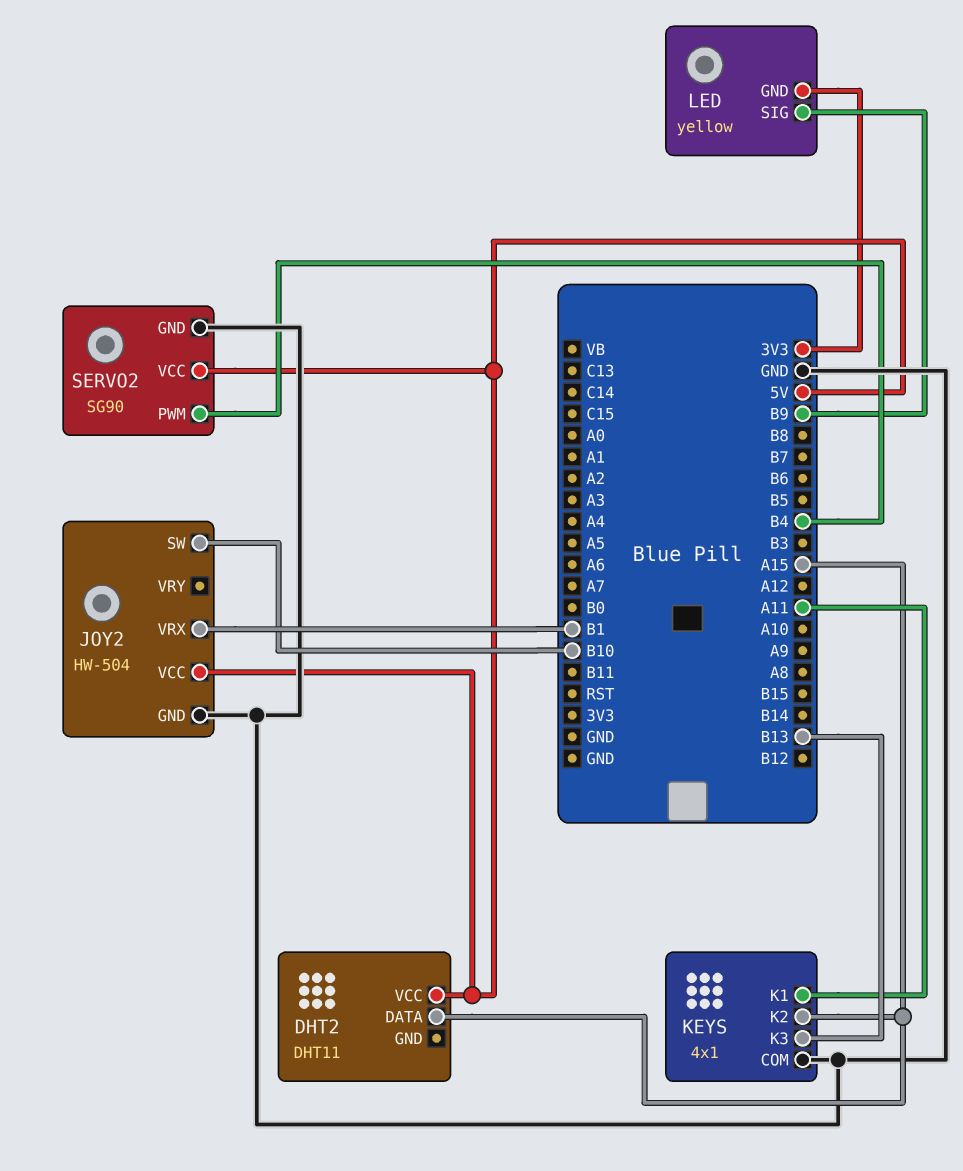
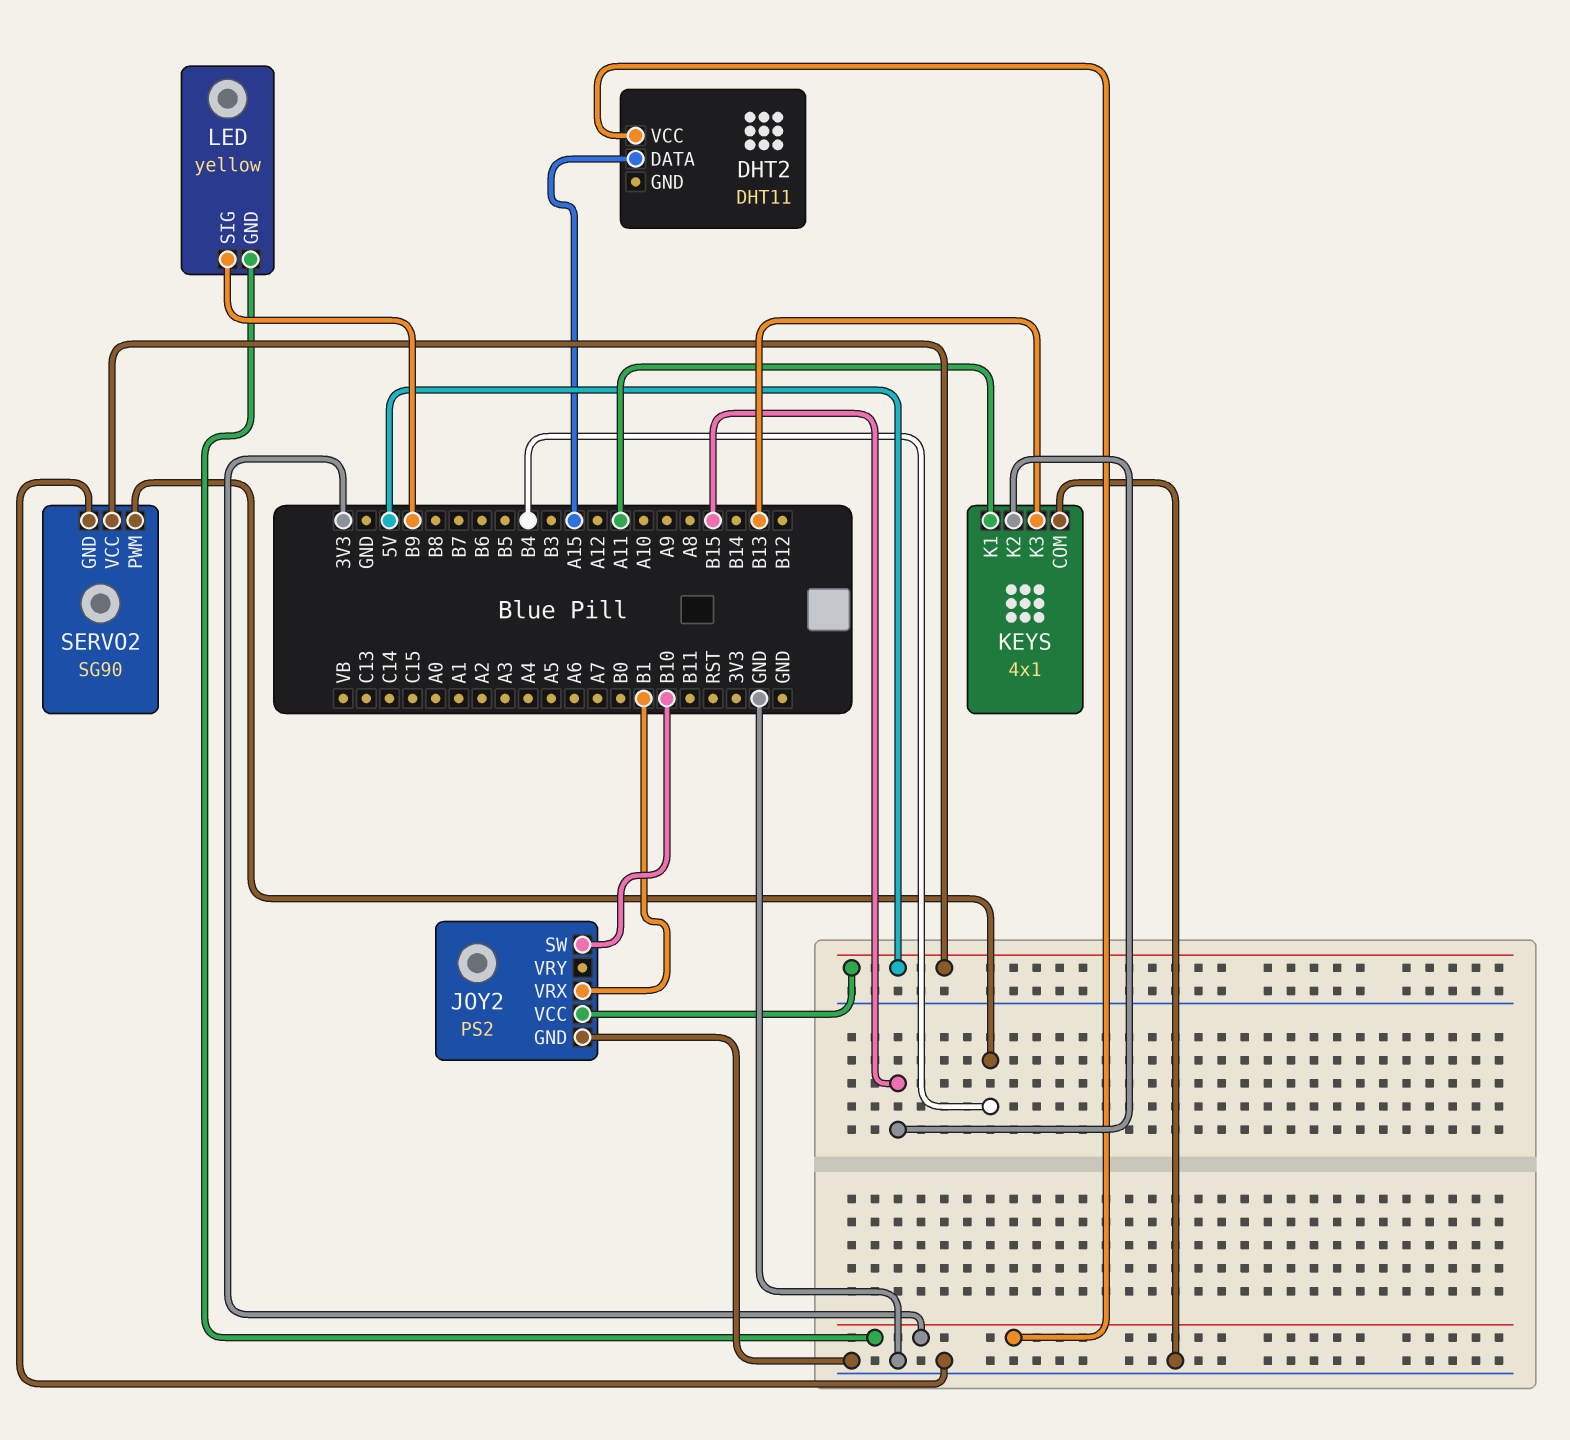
DHT2 pin VCC: 5V -> 3V3
JOY2: HW-504 -> PS2
KEYS pin K2: A15 -> B15

